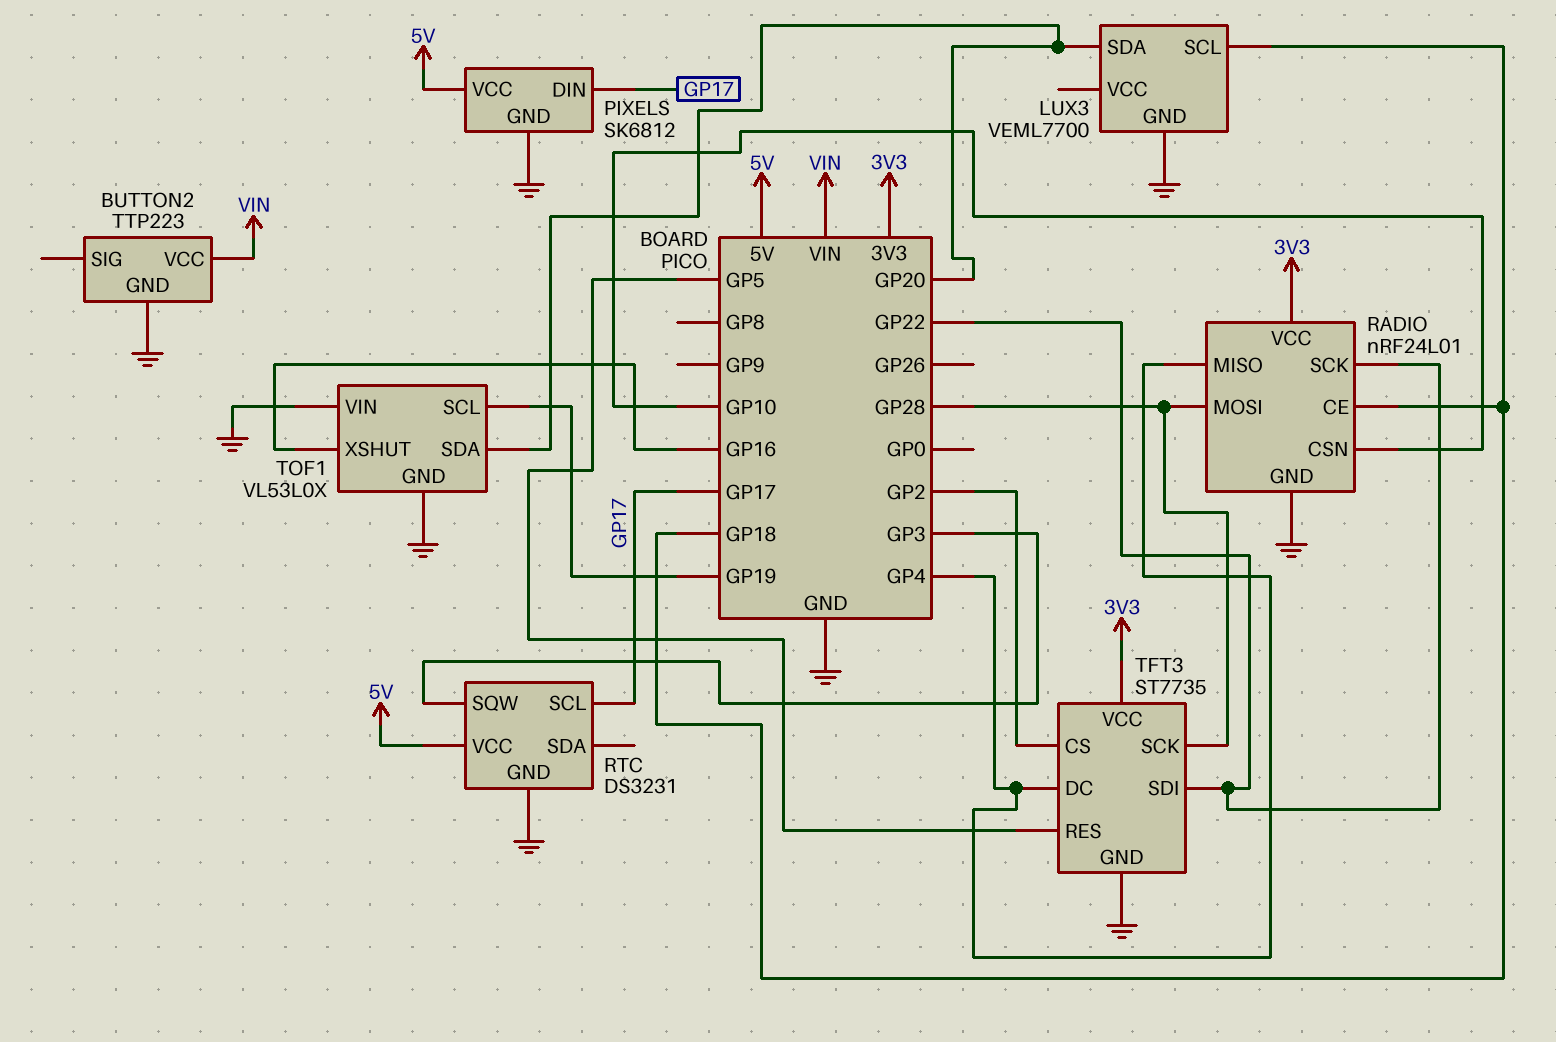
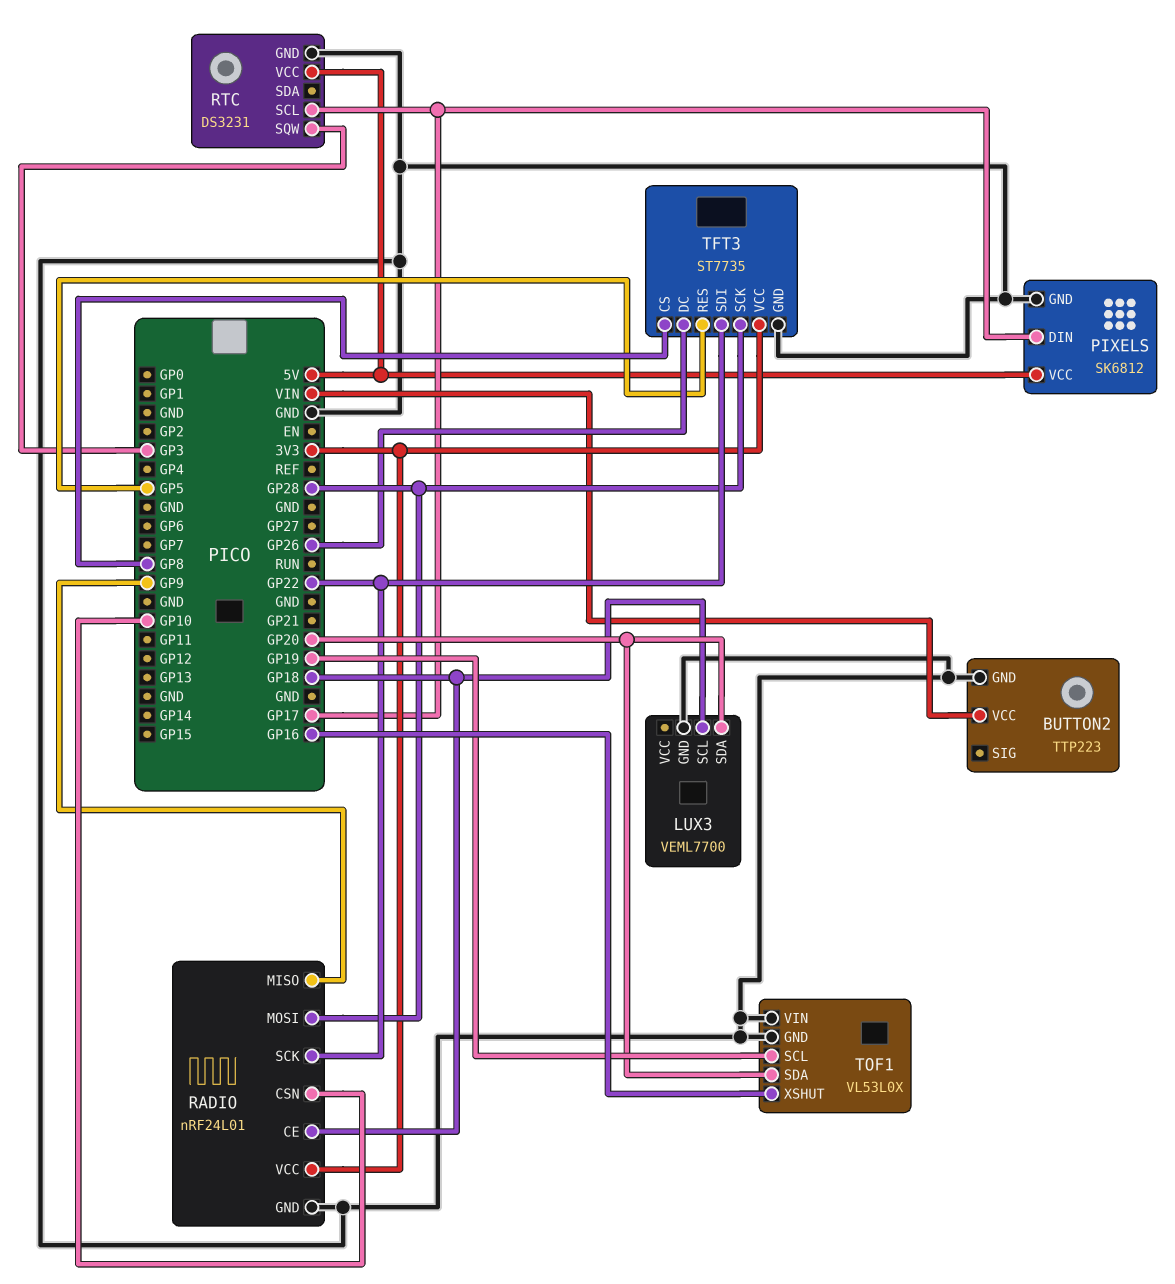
RADIO pin MISO: GP4 -> GP9
TFT3 pin CS: GP2 -> GP8
TFT3 pin DC: GP4 -> GP26

